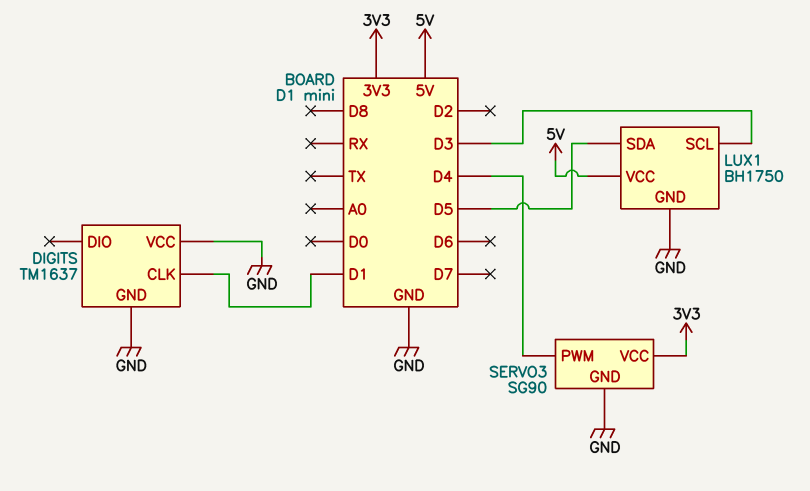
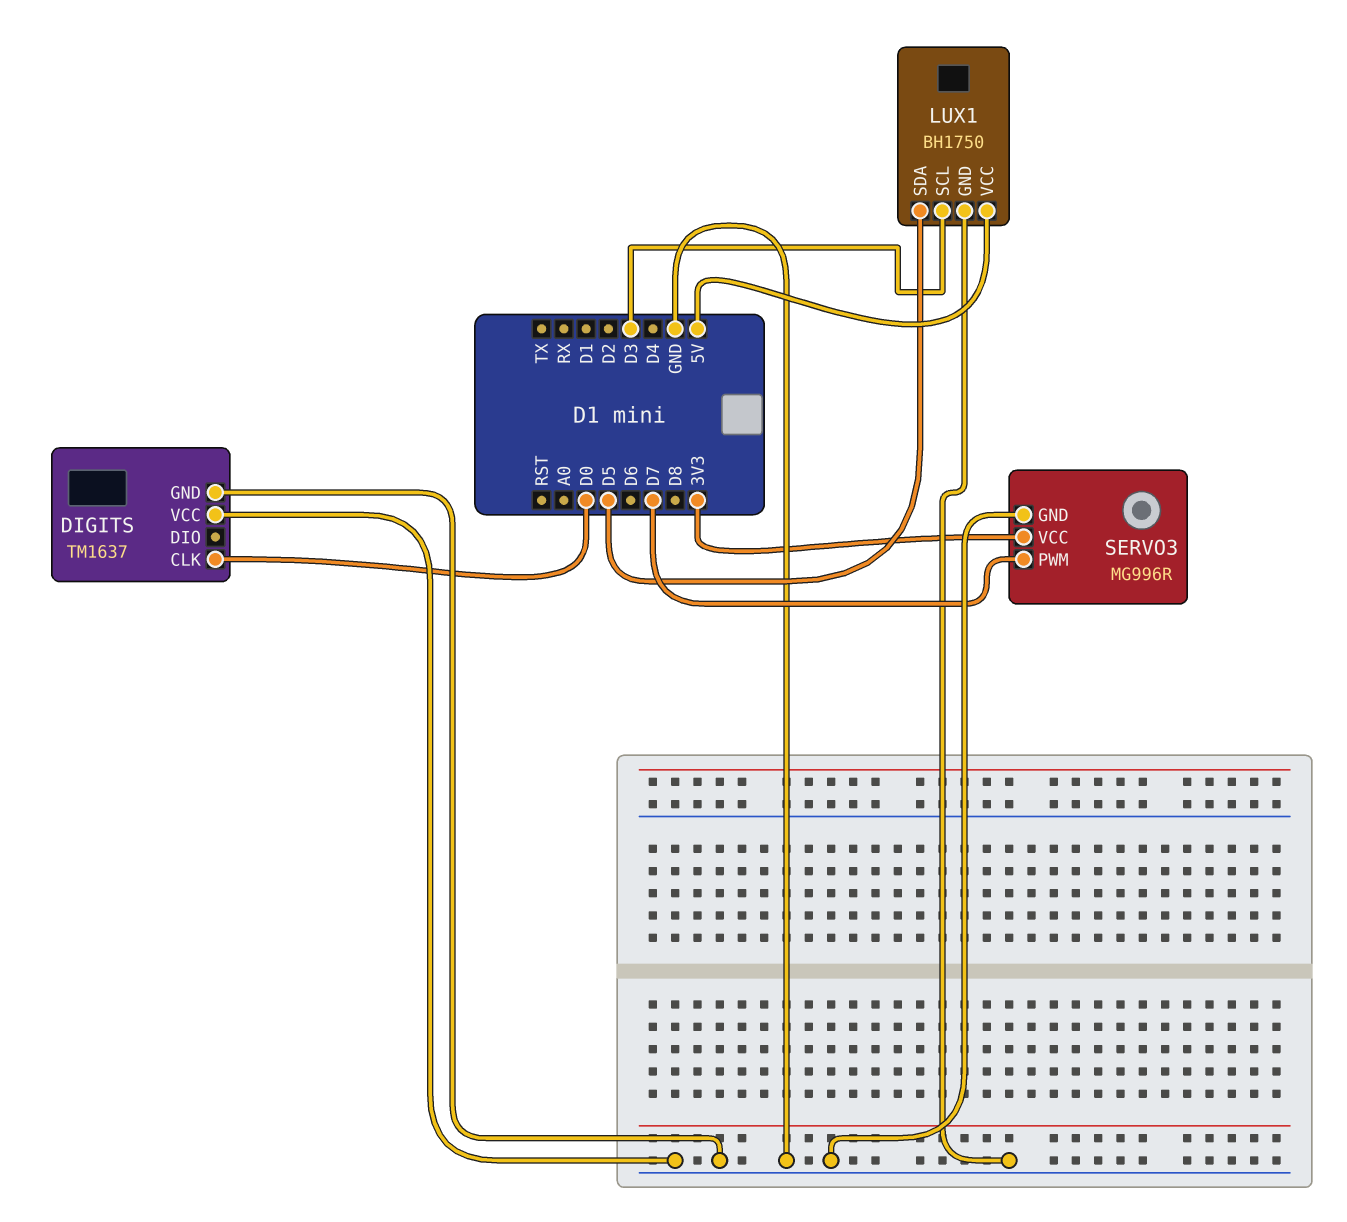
DIGITS pin CLK: D1 -> D0
SERVO3: SG90 -> MG996R
SERVO3 pin PWM: D4 -> D7

